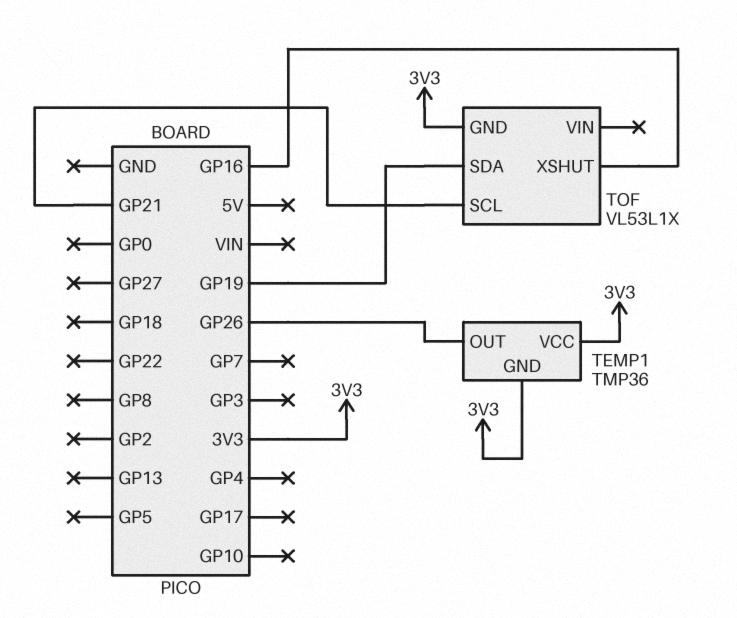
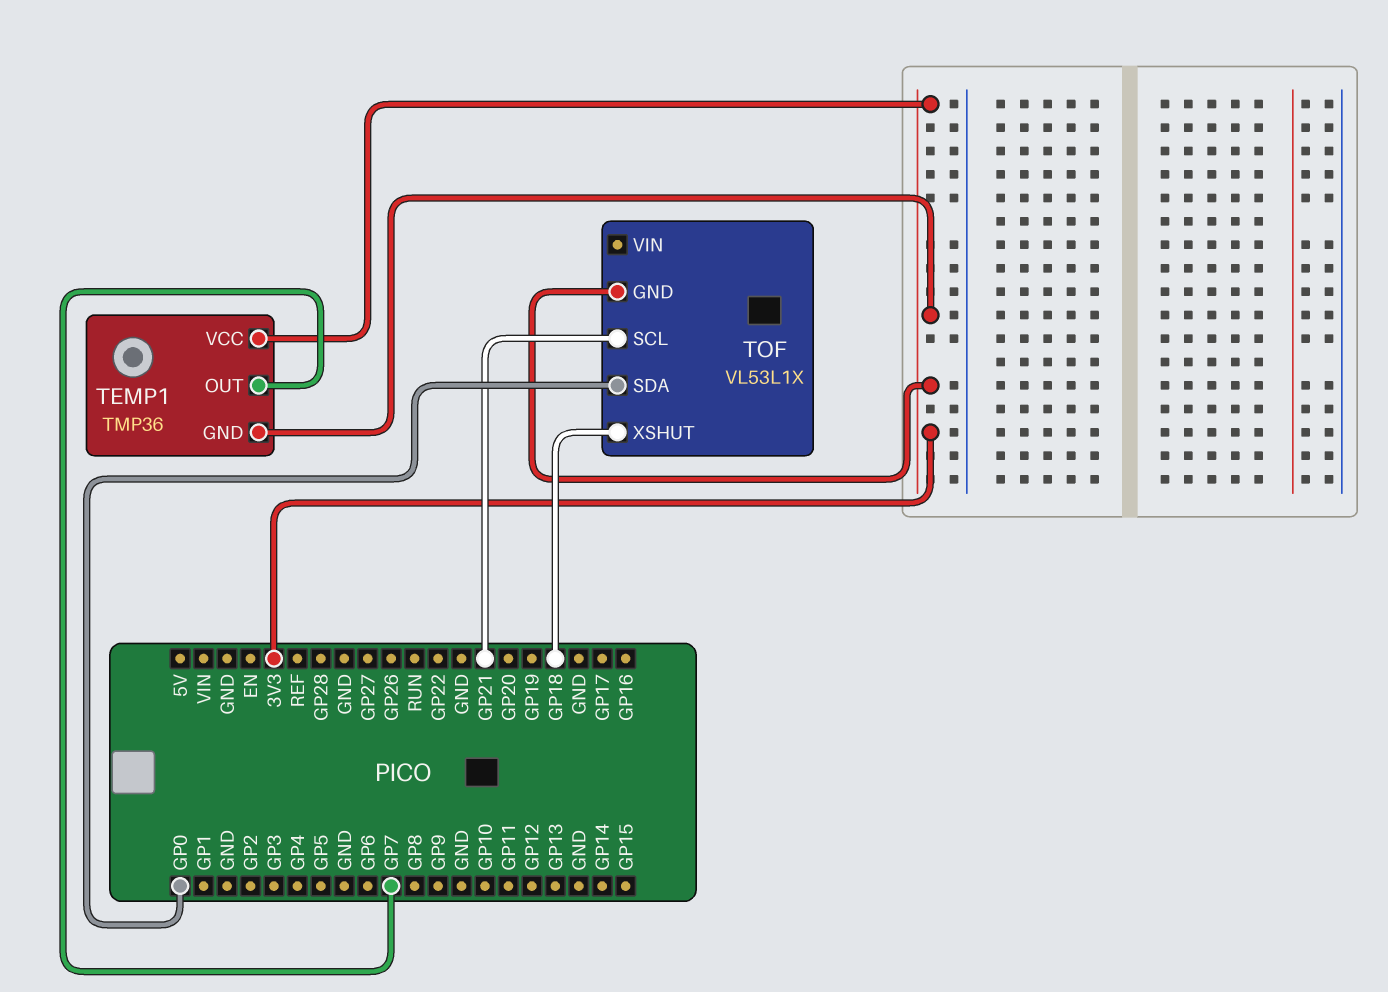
TEMP1 pin OUT: GP26 -> GP7
TOF pin SDA: GP19 -> GP0
TOF pin XSHUT: GP16 -> GP18

